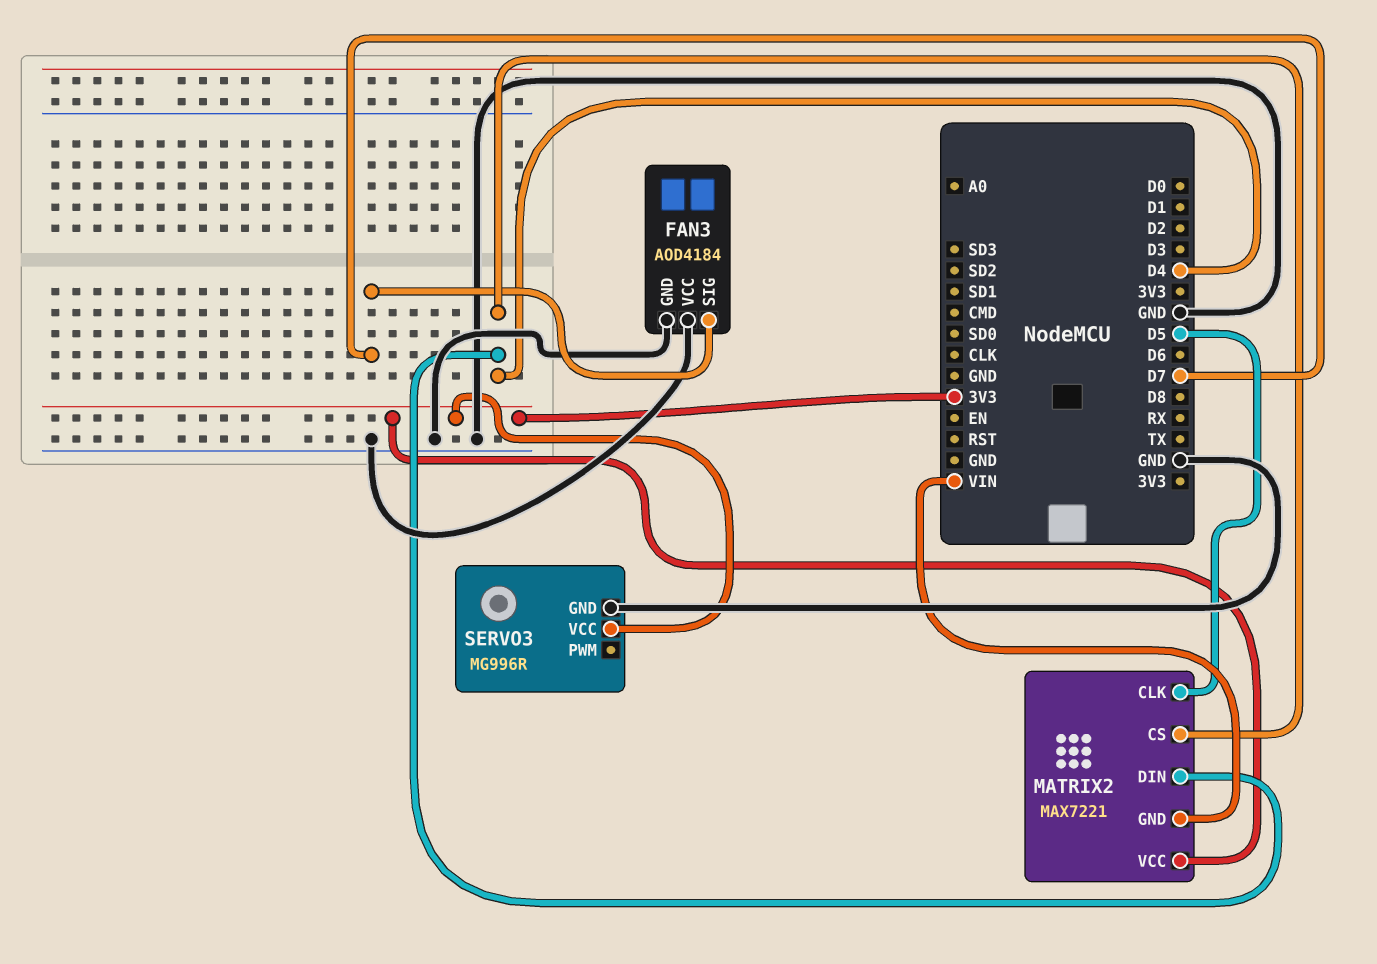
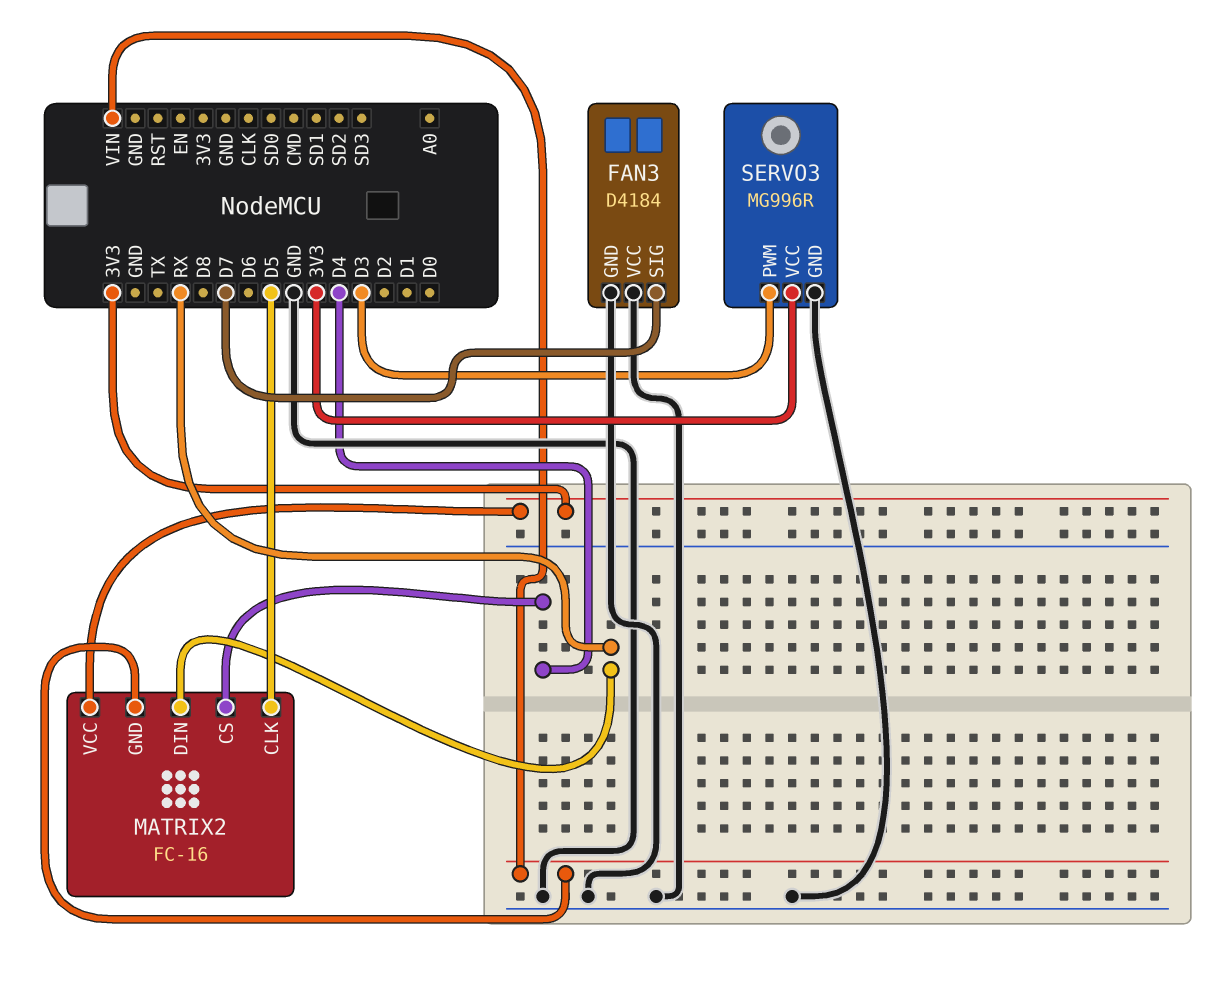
FAN3: AOD4184 -> D4184
MATRIX2: MAX7221 -> FC-16
MATRIX2 pin DIN: D4 -> RX
SERVO3 pin PWM: none -> D3

